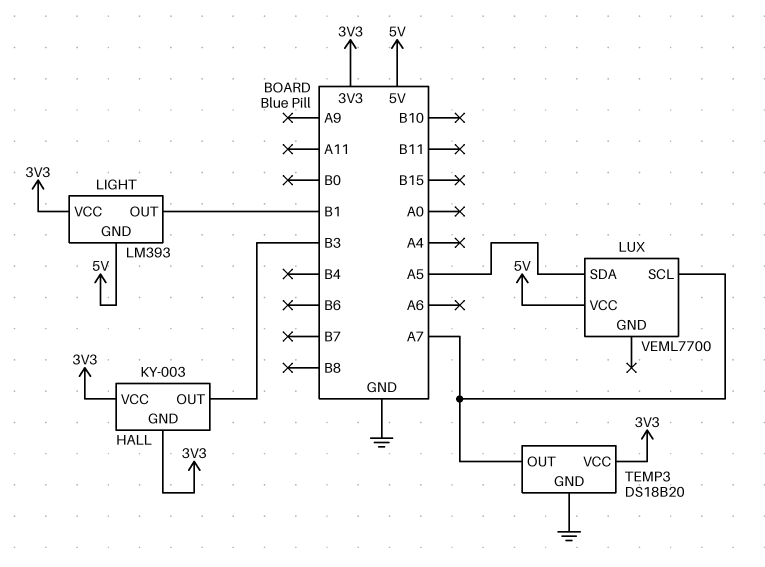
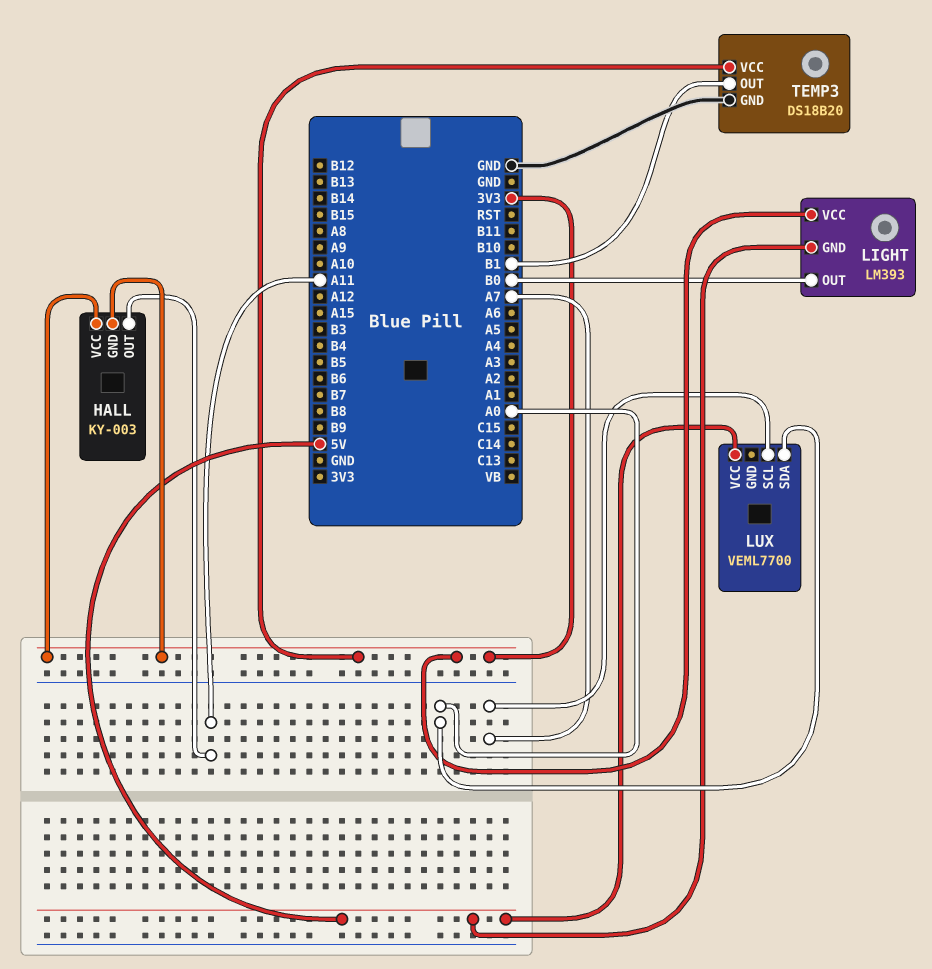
HALL pin OUT: B3 -> A11
LIGHT pin OUT: B1 -> B0
LUX pin SDA: A5 -> A0
TEMP3 pin OUT: A7 -> B1

